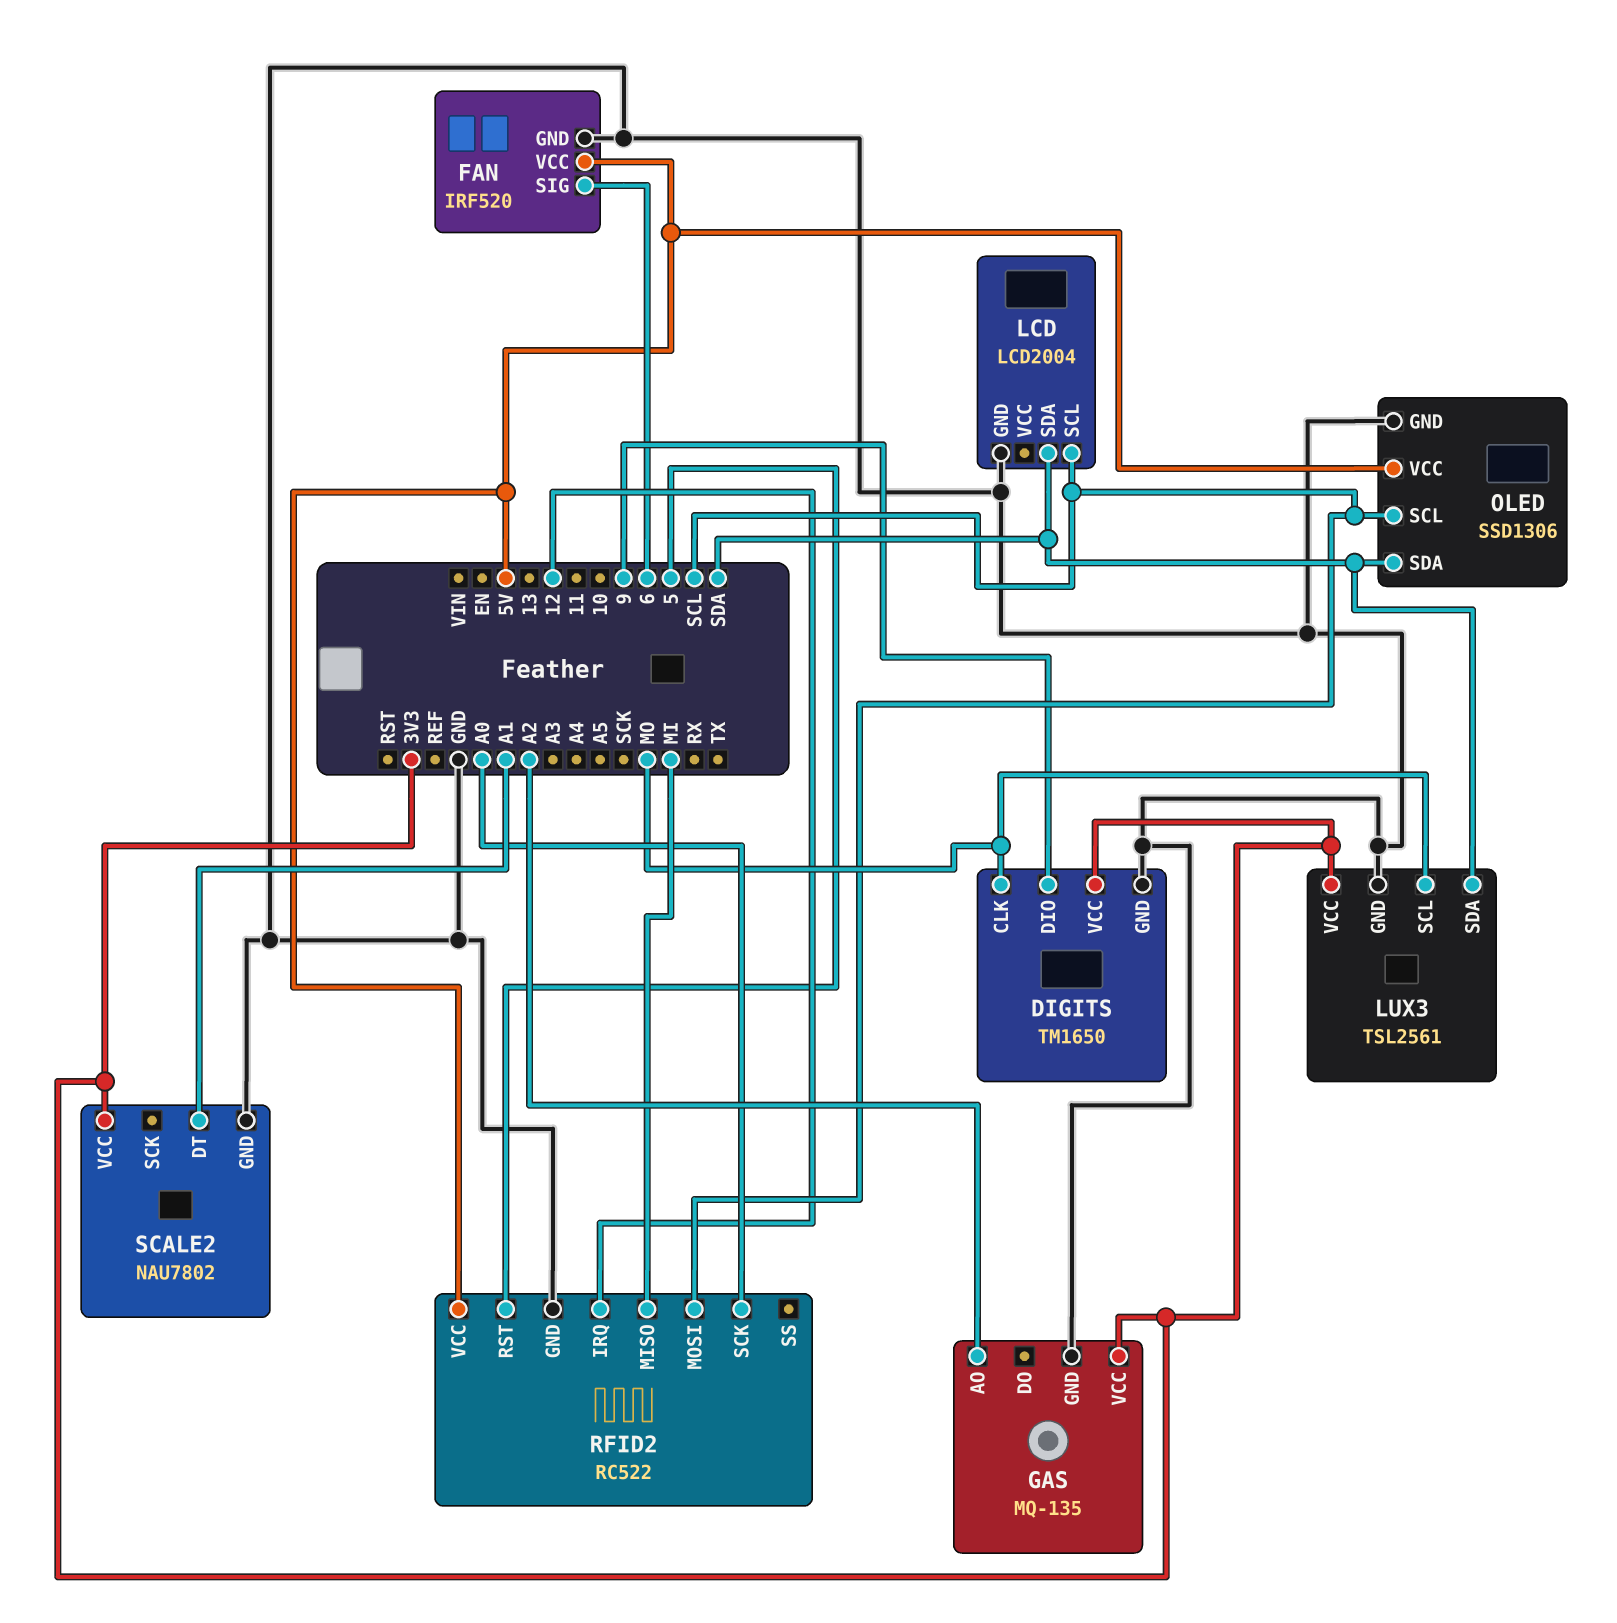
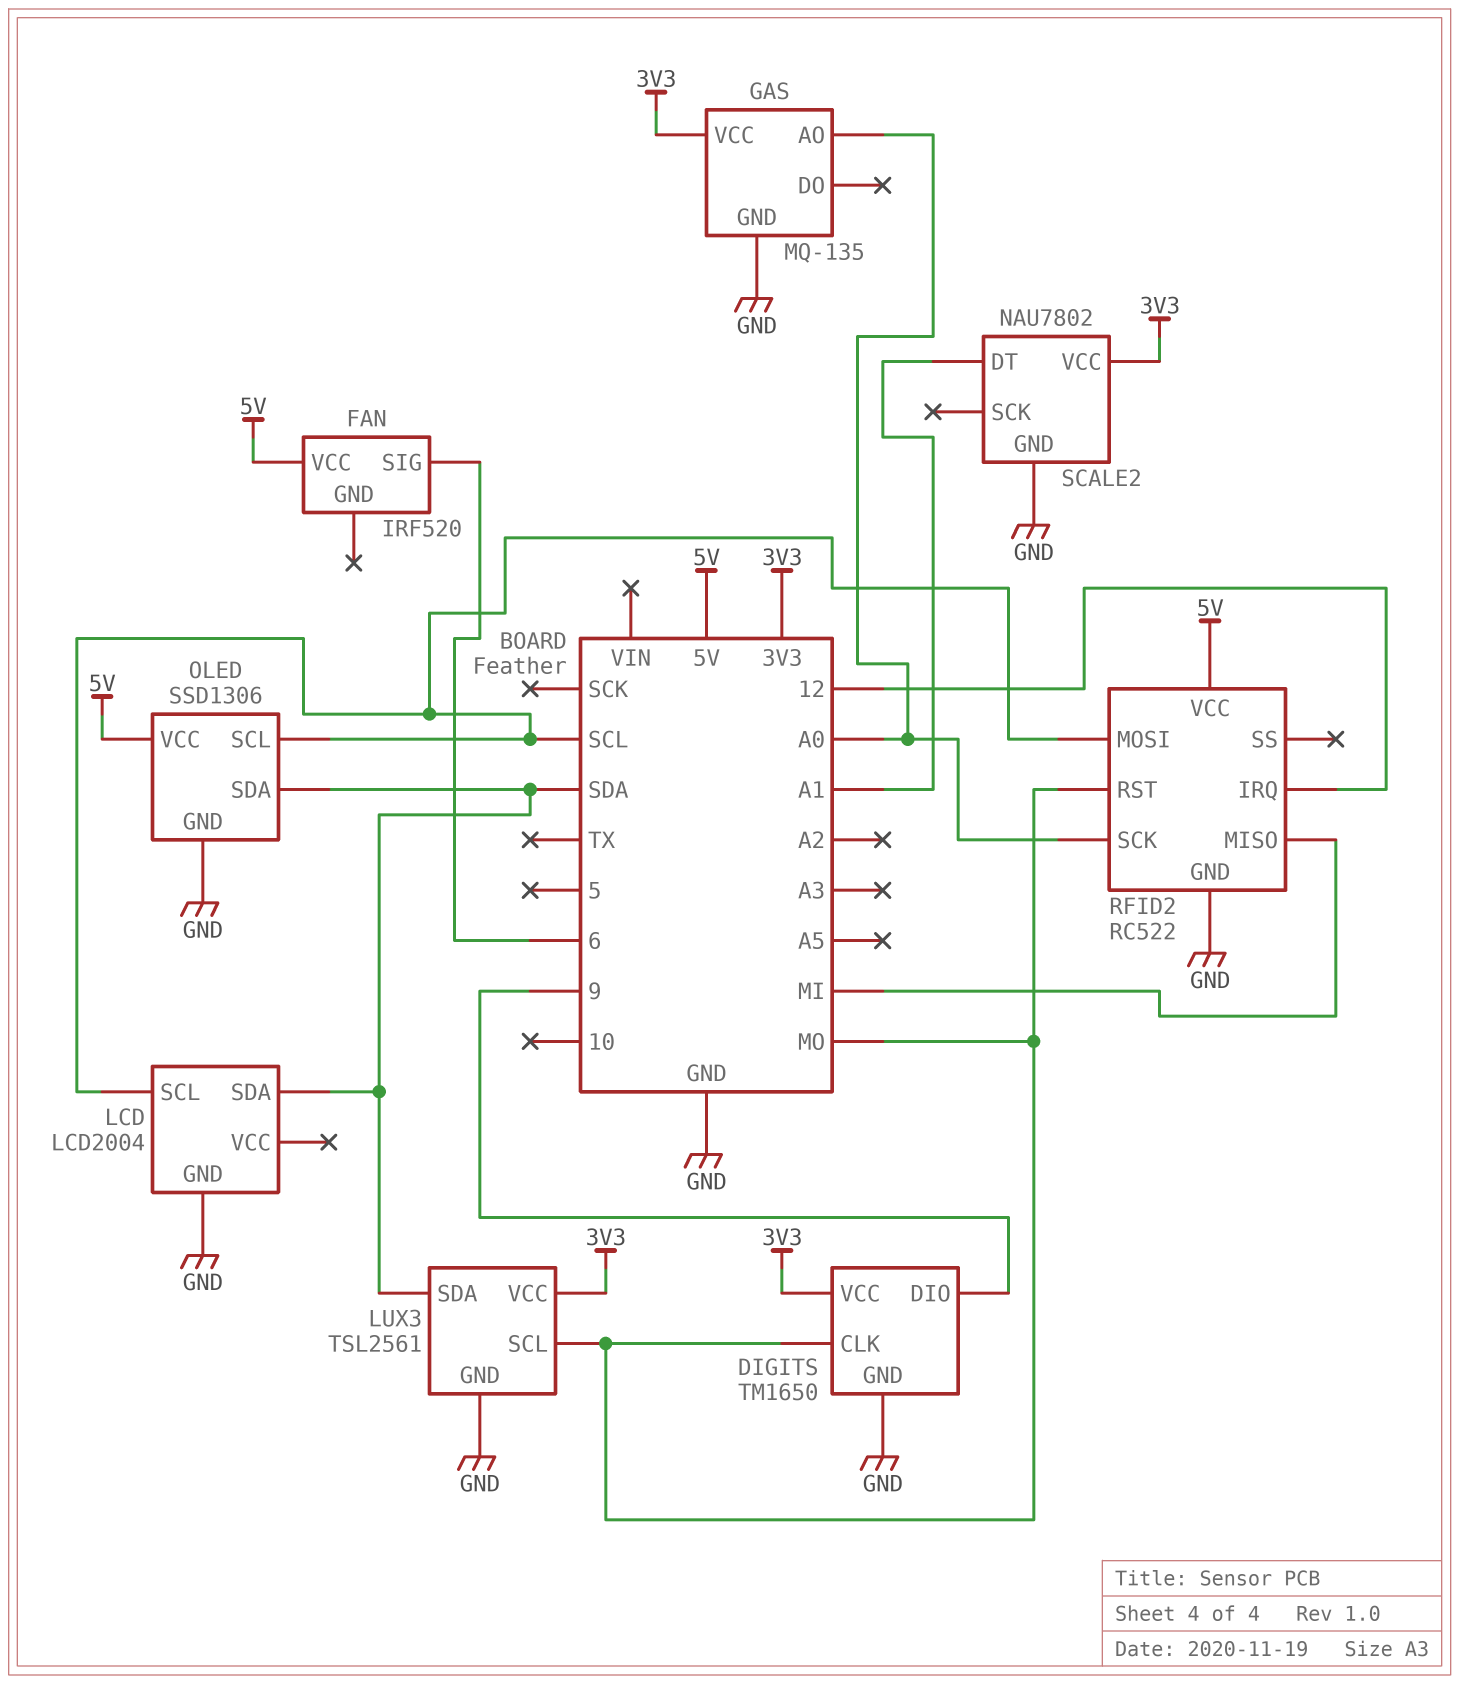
FAN pin GND: GND -> none
GAS pin AO: A2 -> A0
RFID2 pin RST: 5 -> MO

